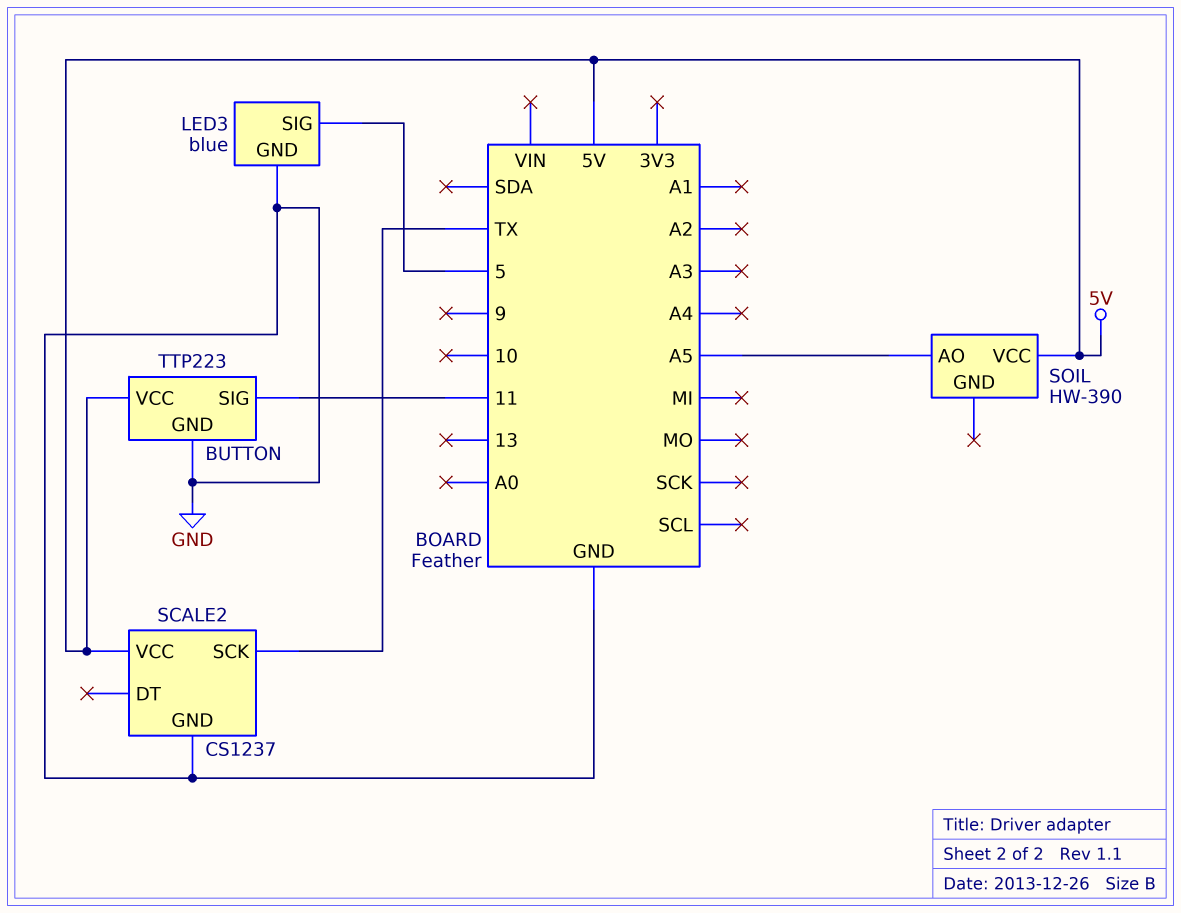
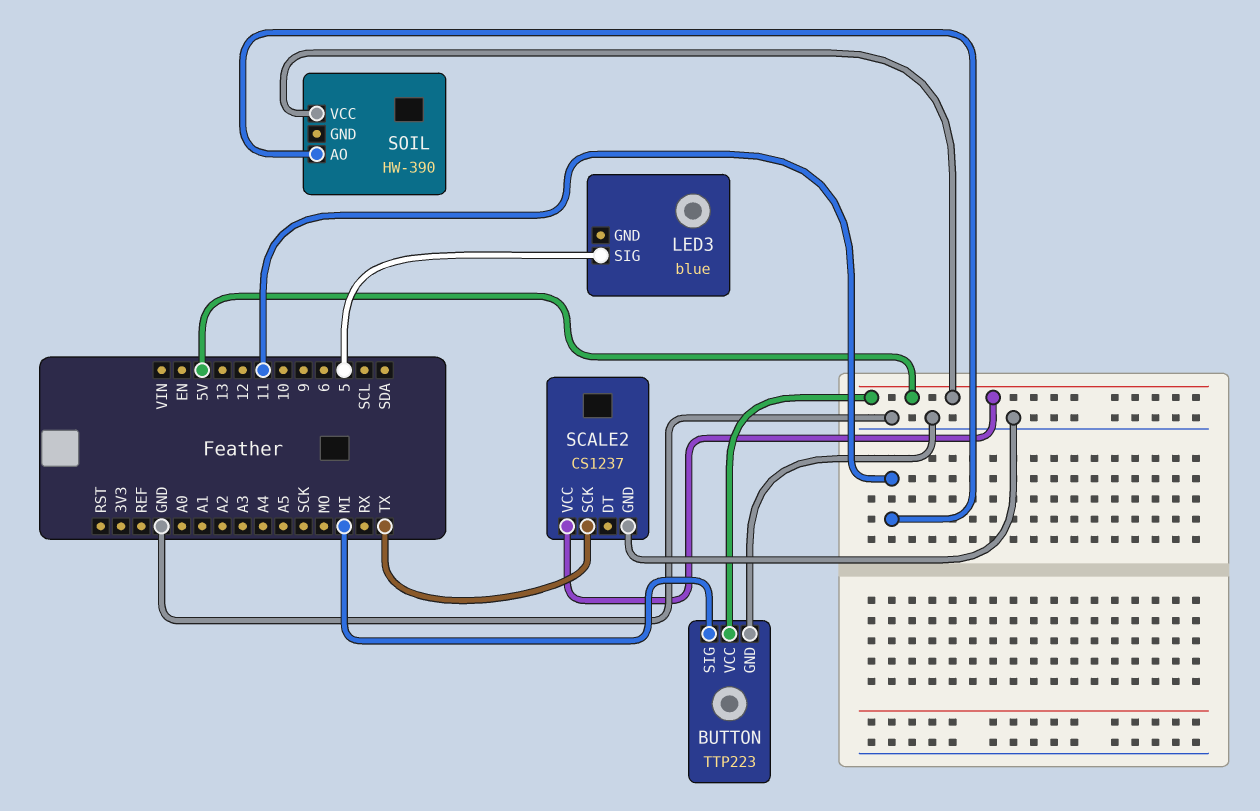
BUTTON pin SIG: 11 -> MI
LED3 pin GND: GND -> none
SOIL pin AO: A5 -> 11

